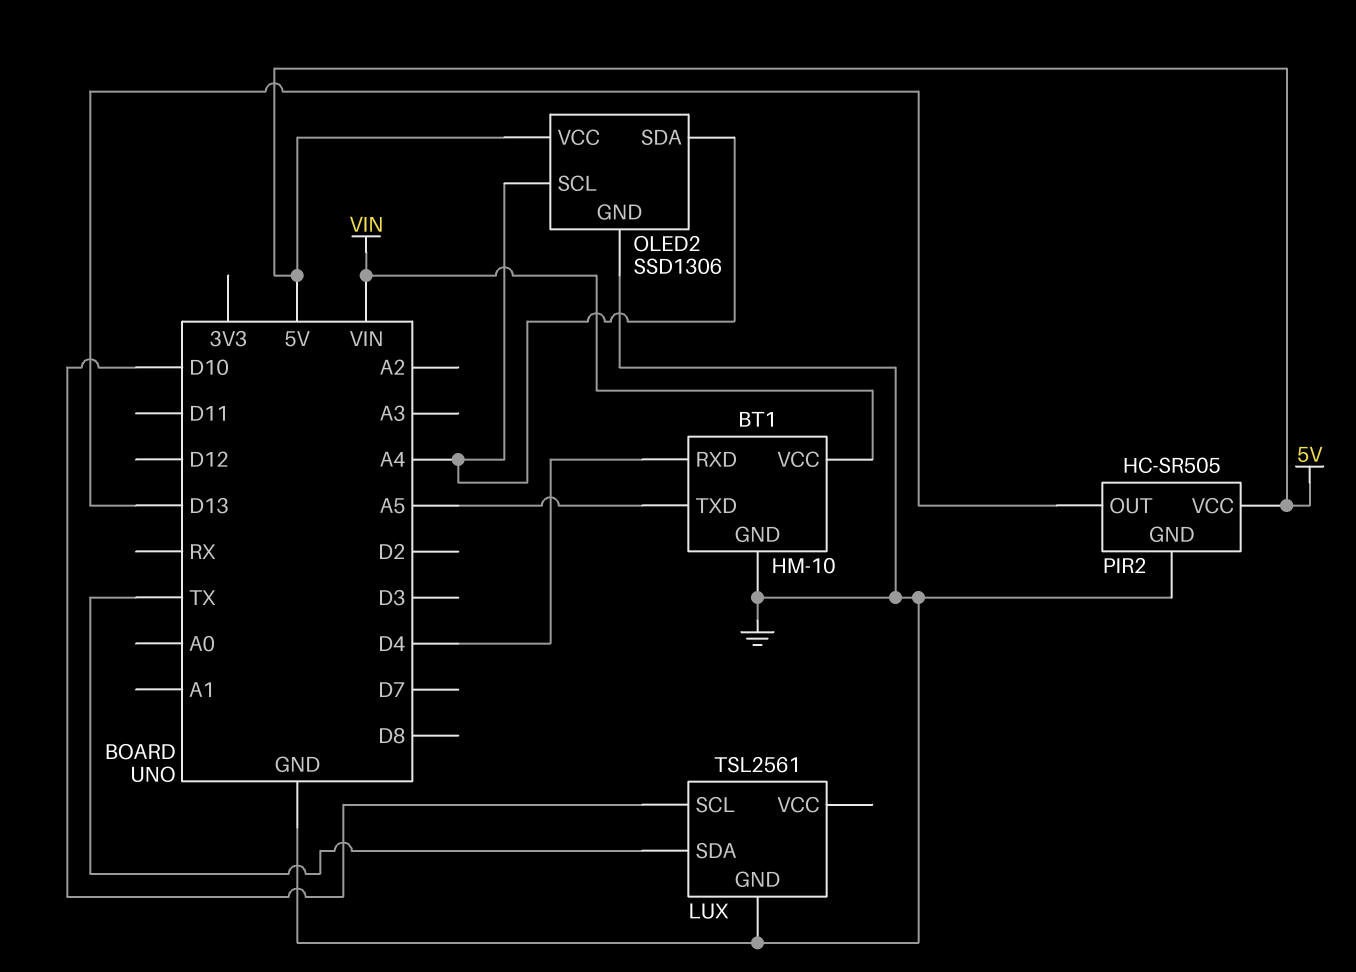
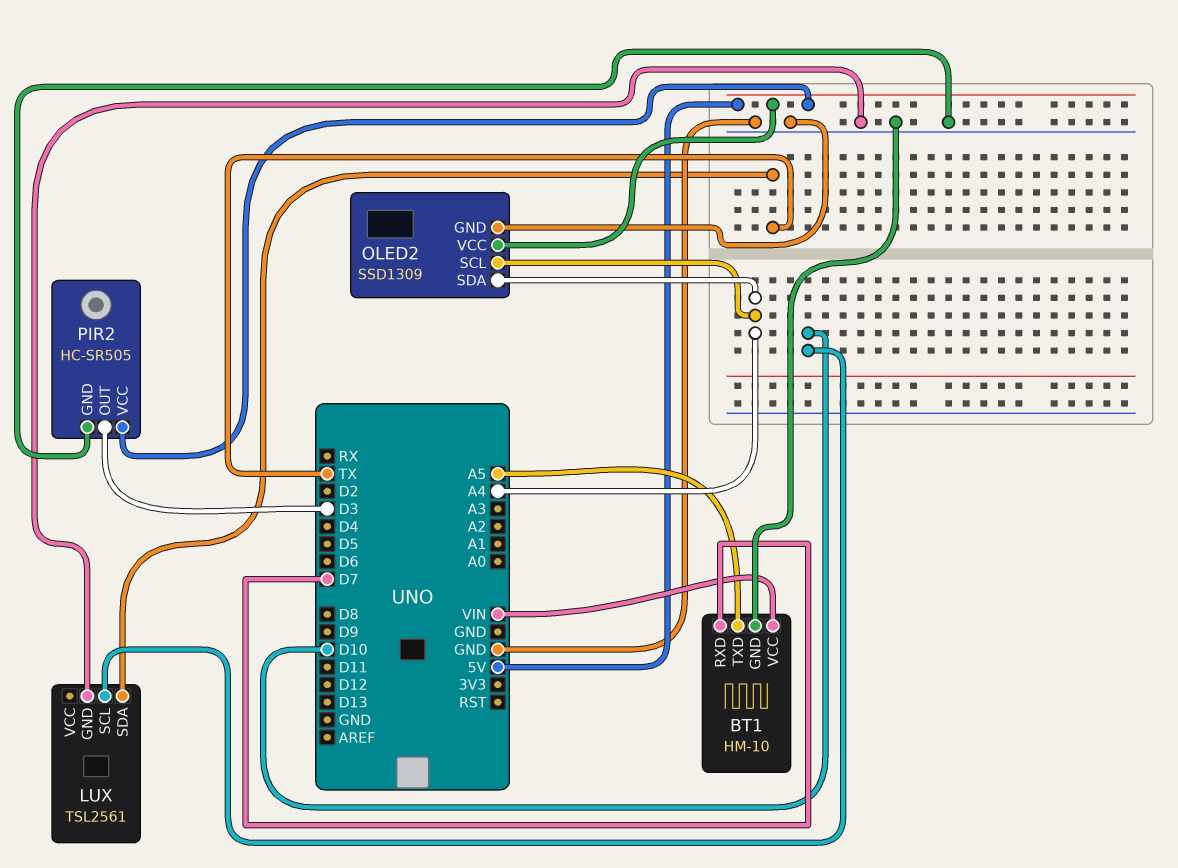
BT1 pin RXD: D4 -> D7
OLED2: SSD1306 -> SSD1309
PIR2 pin OUT: D13 -> D3

